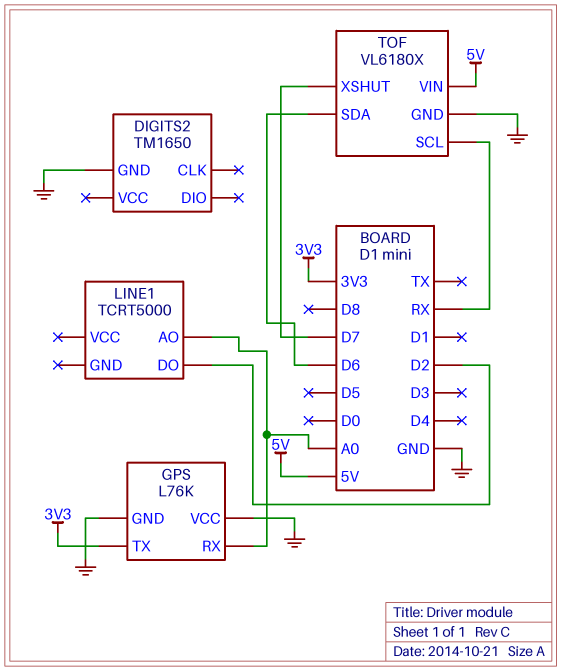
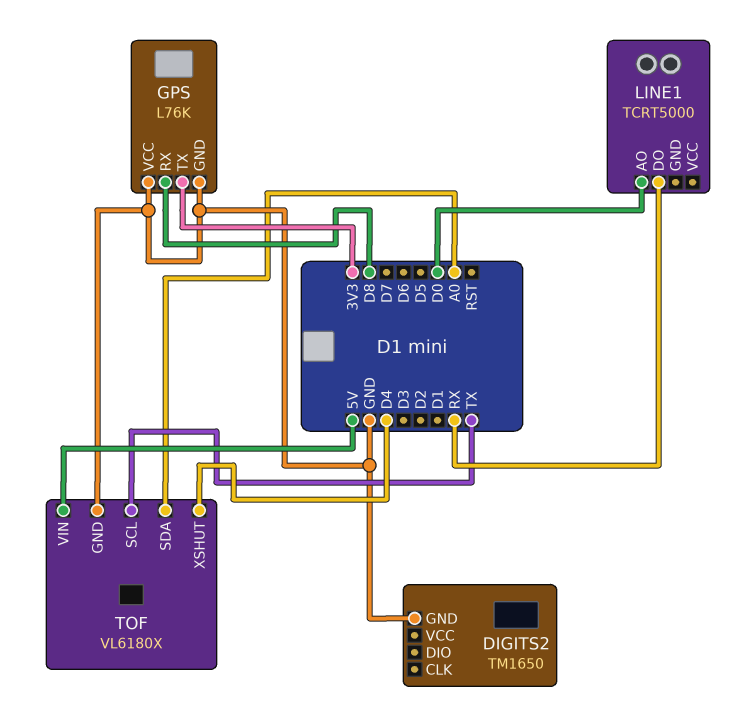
GPS pin RX: A0 -> D8
LINE1 pin AO: A0 -> D0
LINE1 pin DO: D2 -> RX
TOF pin SCL: RX -> TX
TOF pin SDA: D6 -> A0
TOF pin XSHUT: D7 -> D4

